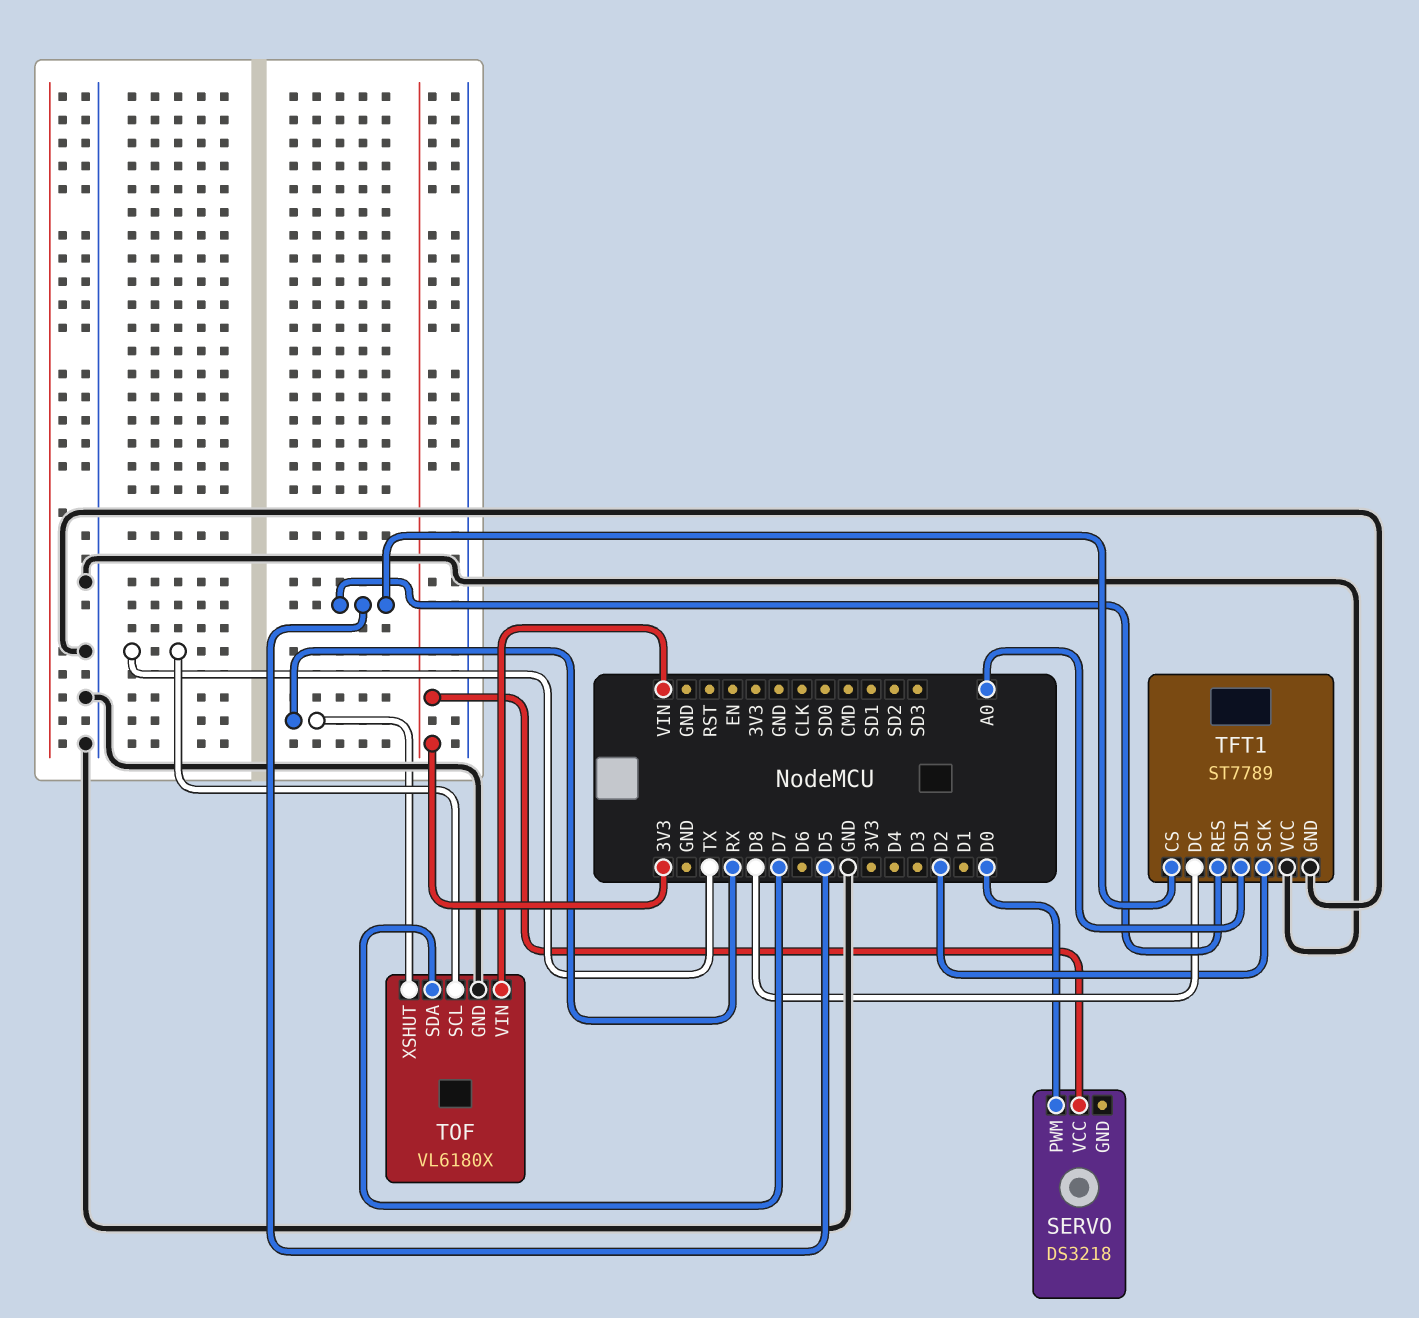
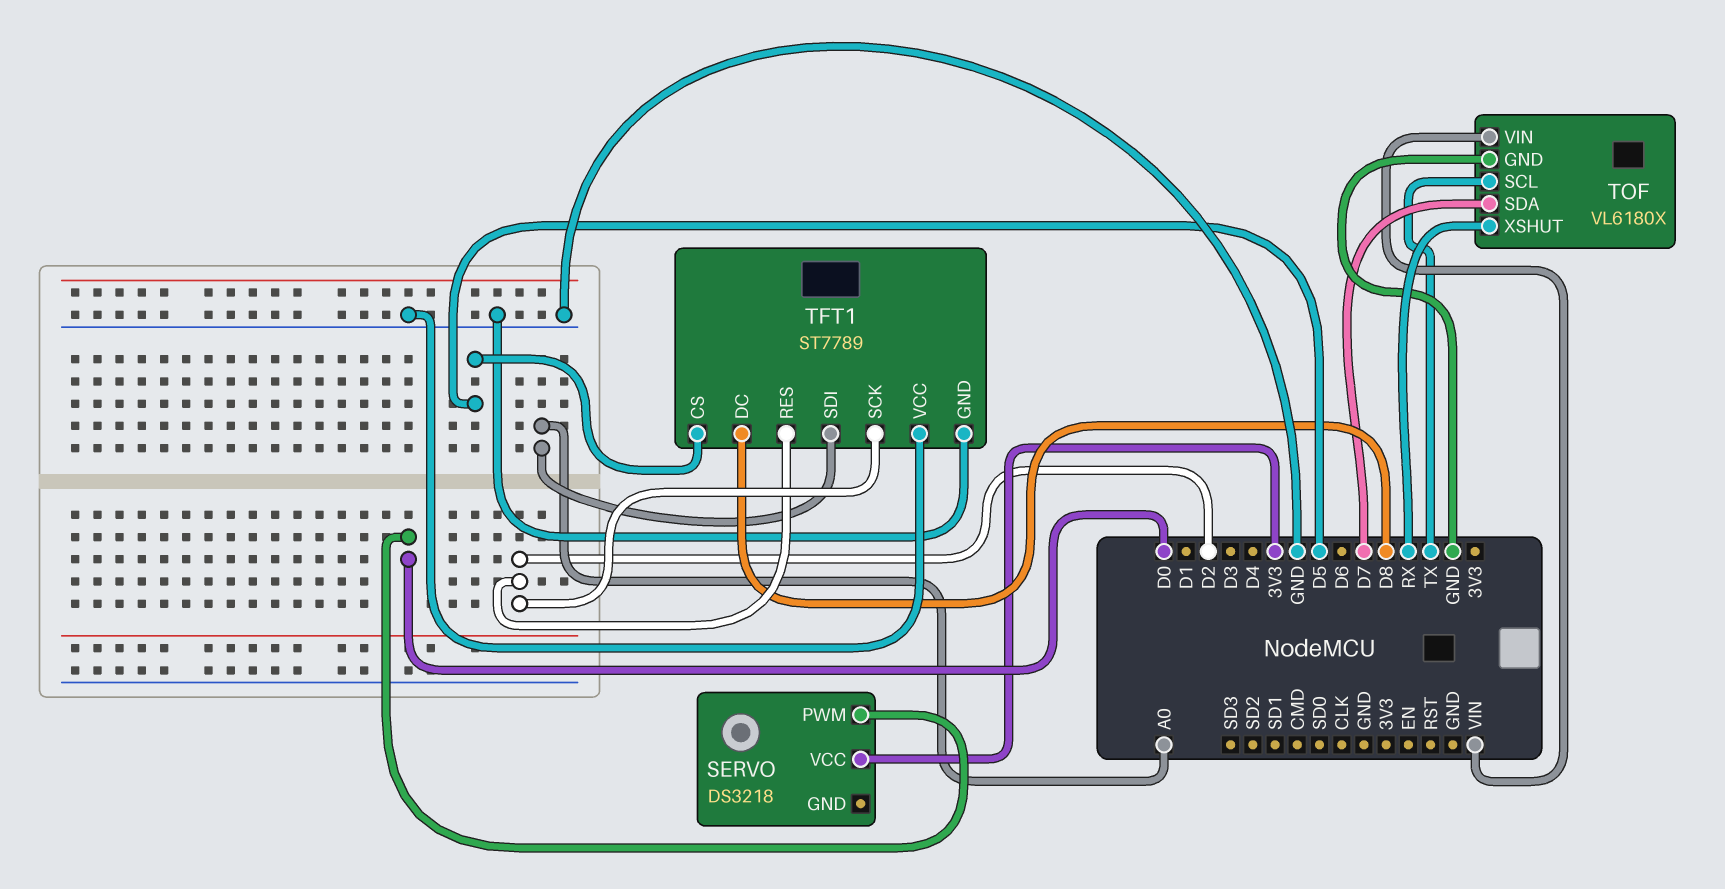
TFT1 pin RES: D5 -> D2

